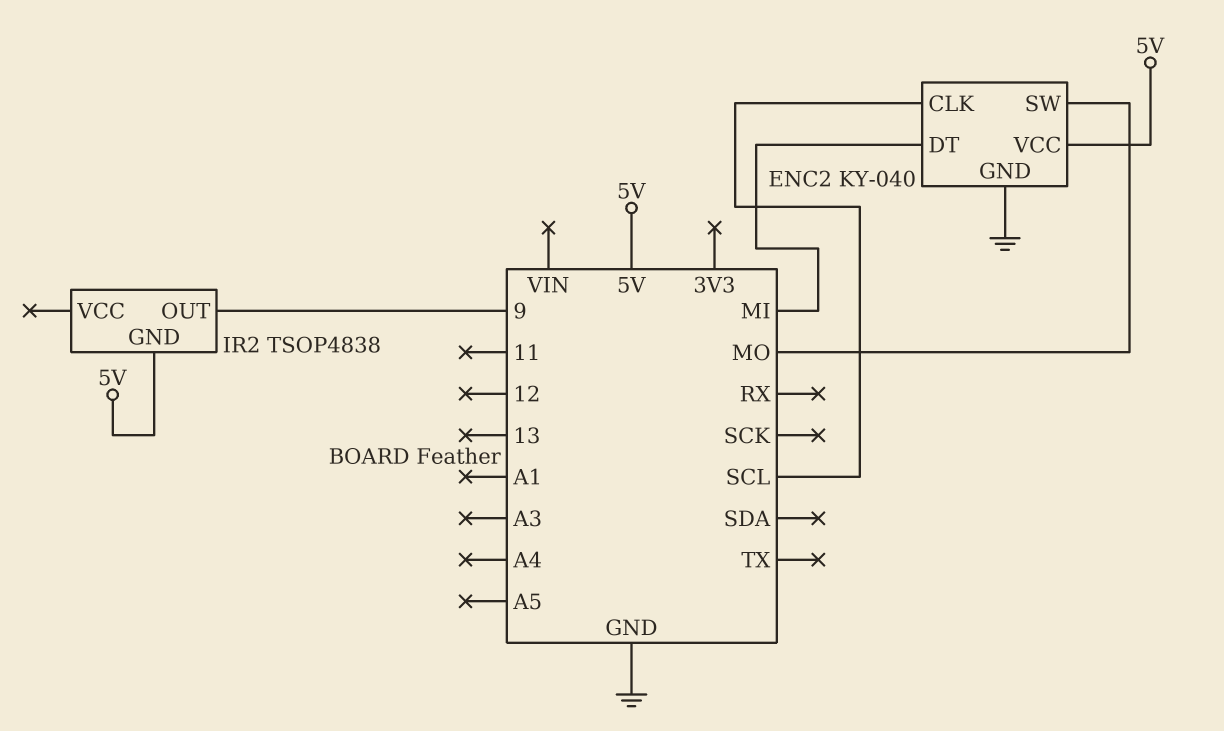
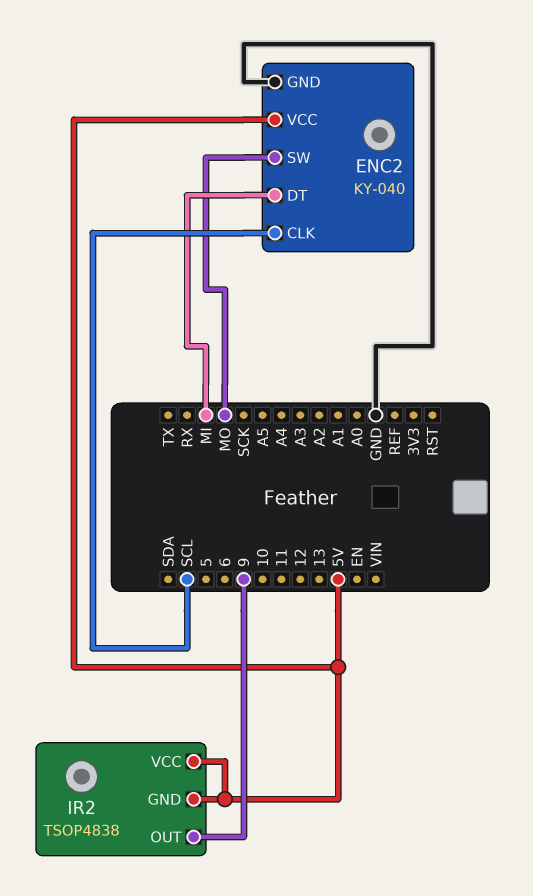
IR2 pin VCC: none -> 5V

